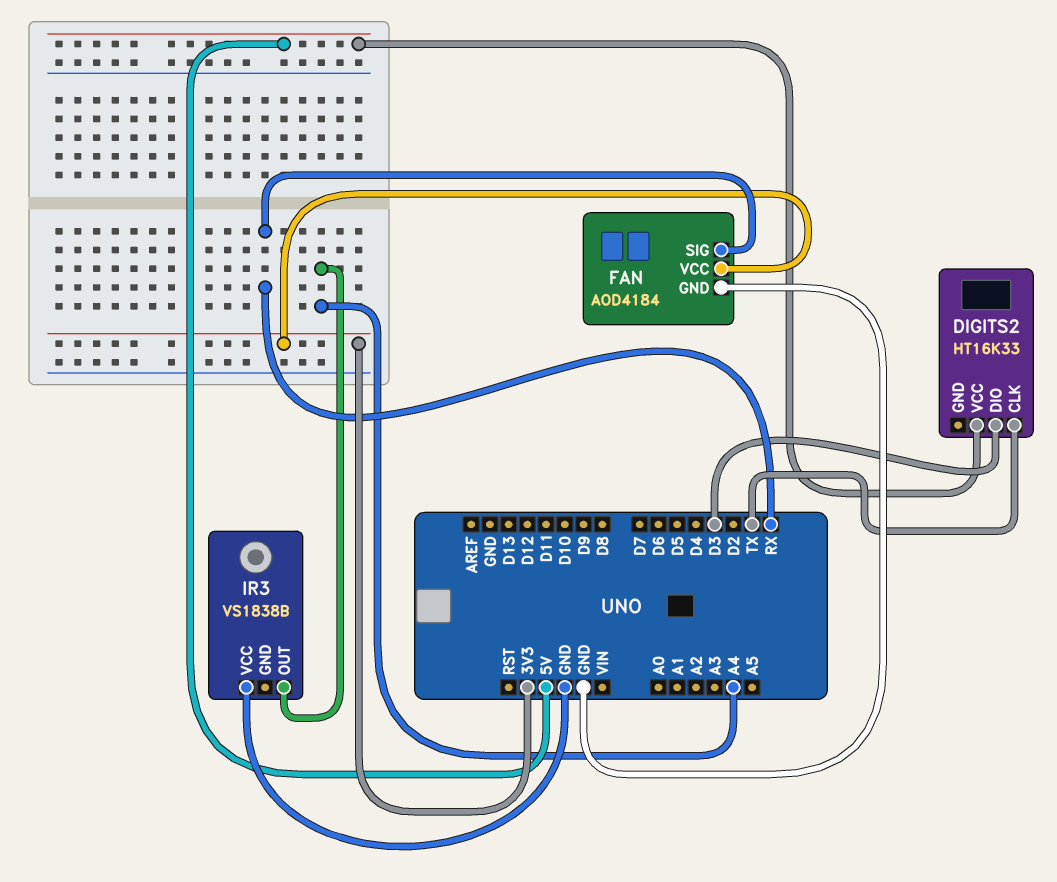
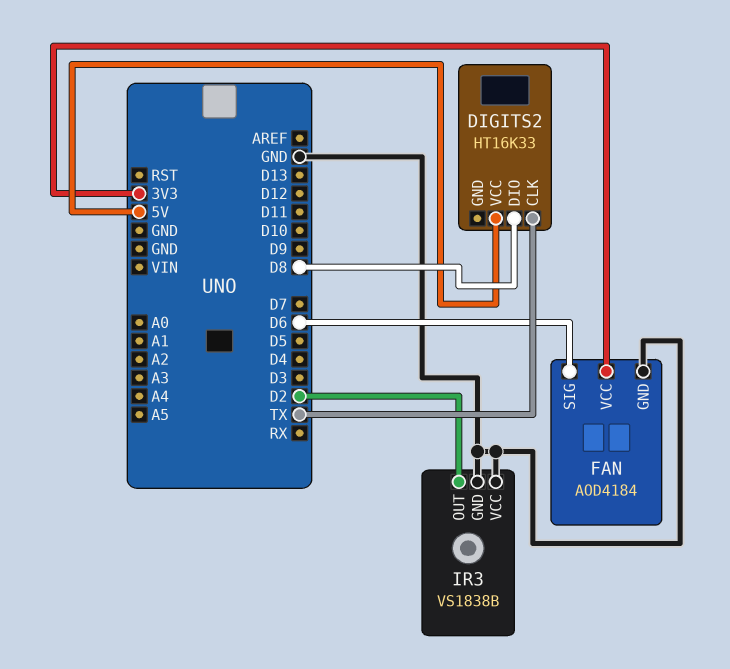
DIGITS2 pin DIO: D3 -> D8
FAN pin SIG: RX -> D6
IR3 pin GND: none -> GND
IR3 pin OUT: A4 -> D2

